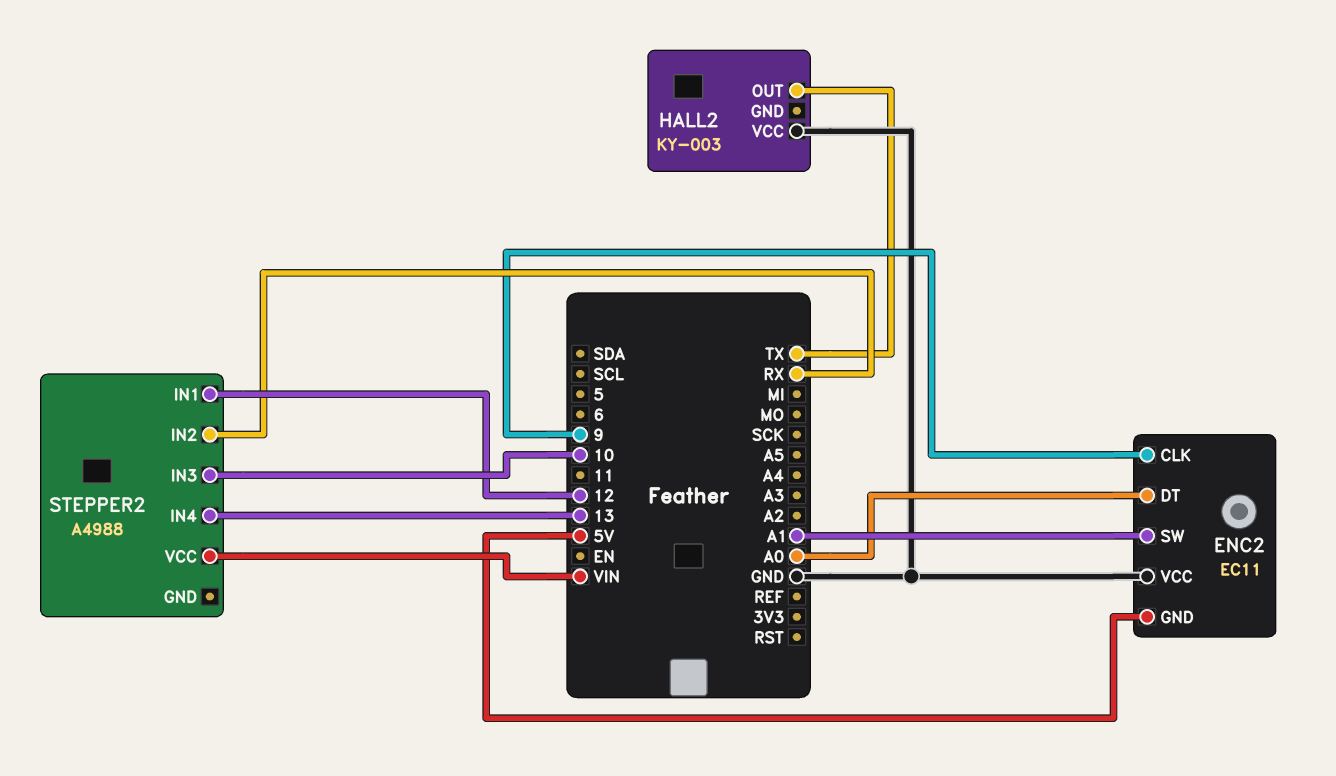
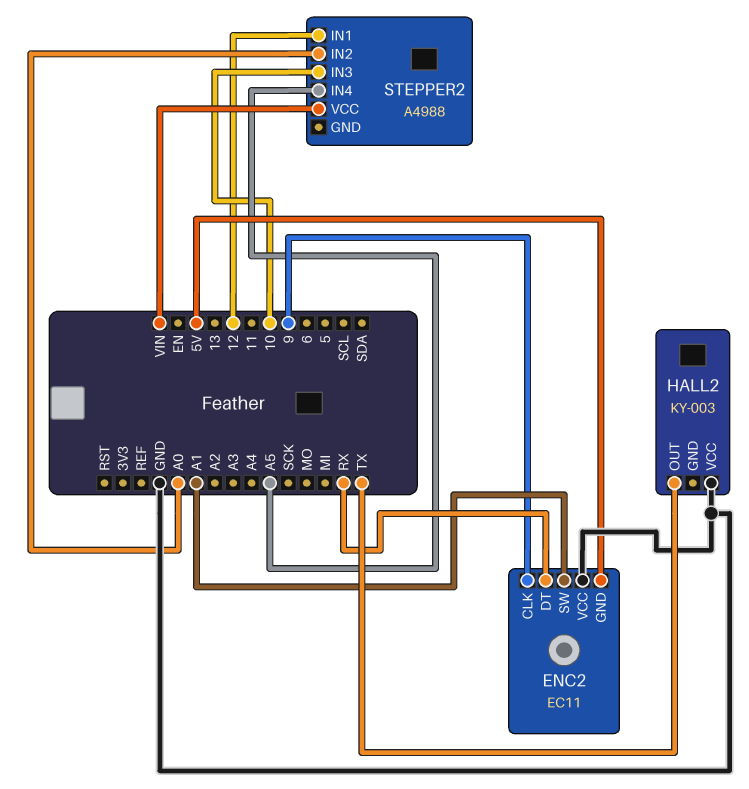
ENC2 pin DT: A0 -> RX
STEPPER2 pin IN2: RX -> A0
STEPPER2 pin IN4: 13 -> A5

